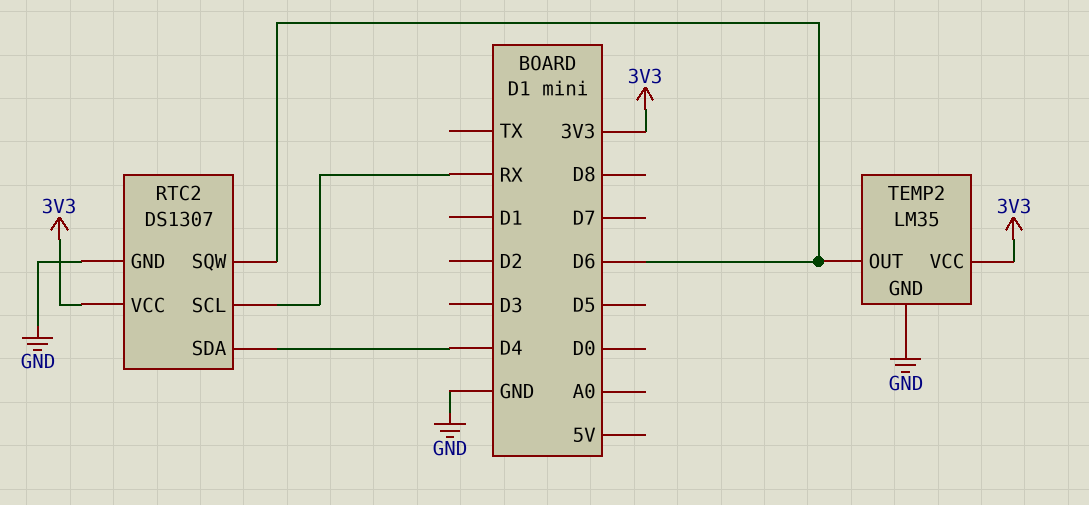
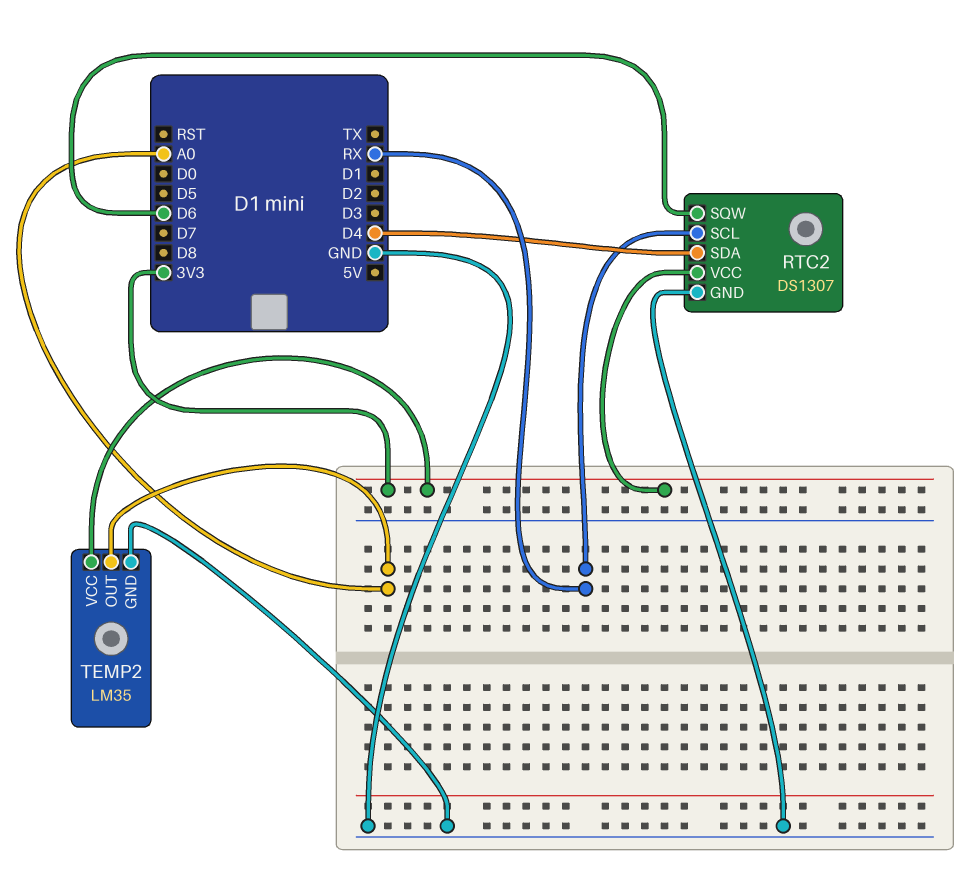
TEMP2 pin OUT: D6 -> A0

